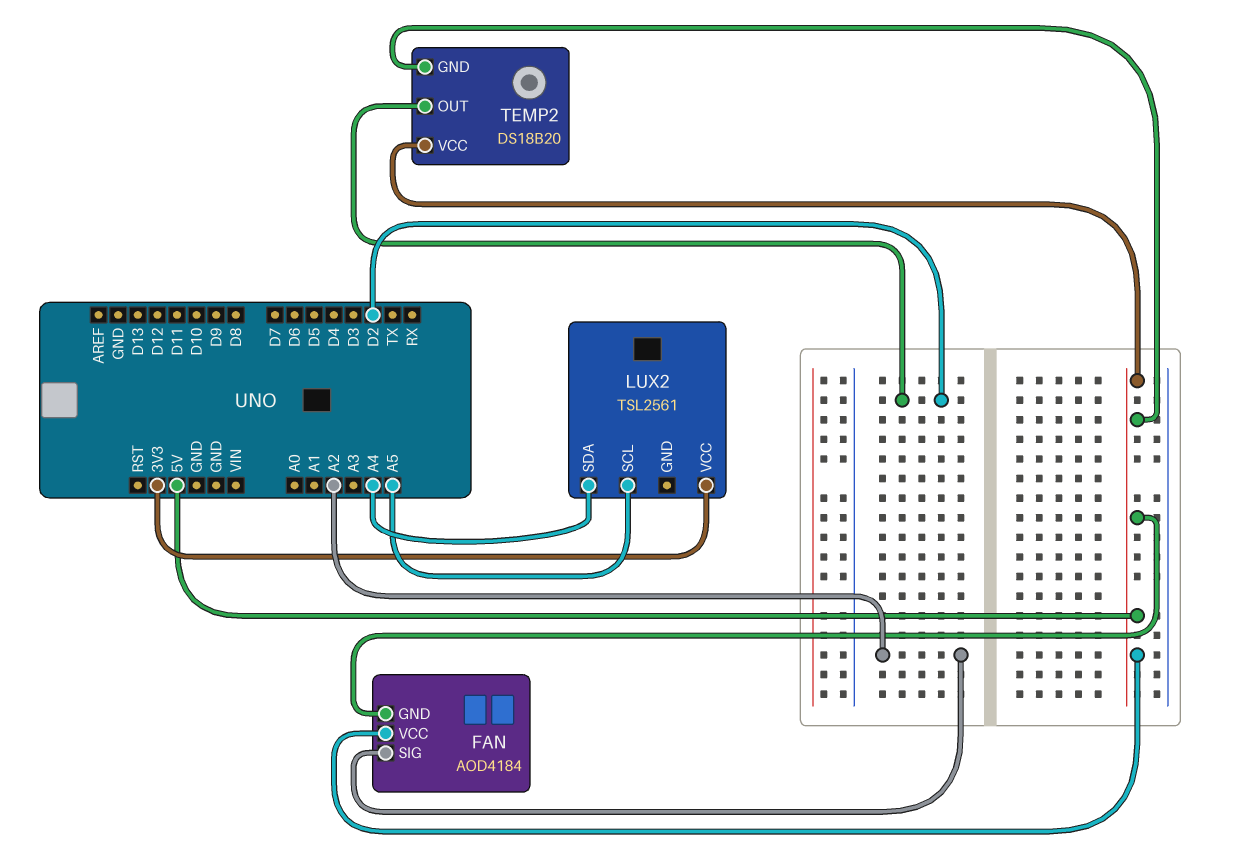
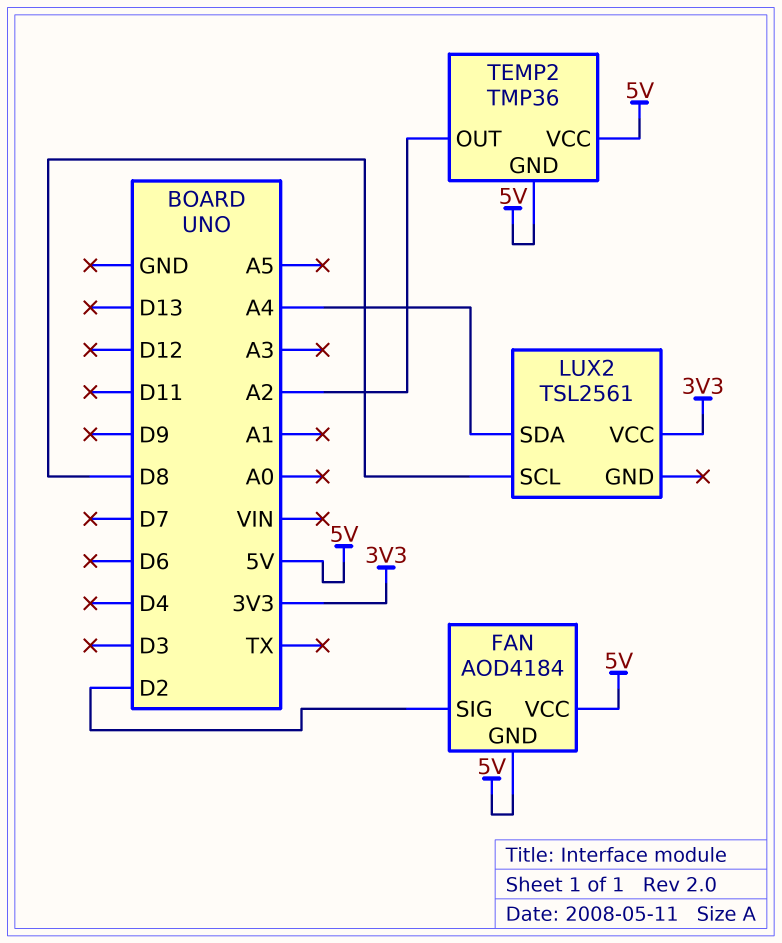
FAN pin SIG: A2 -> D2
LUX2 pin SCL: A5 -> D8
TEMP2: DS18B20 -> TMP36
TEMP2 pin OUT: D2 -> A2

